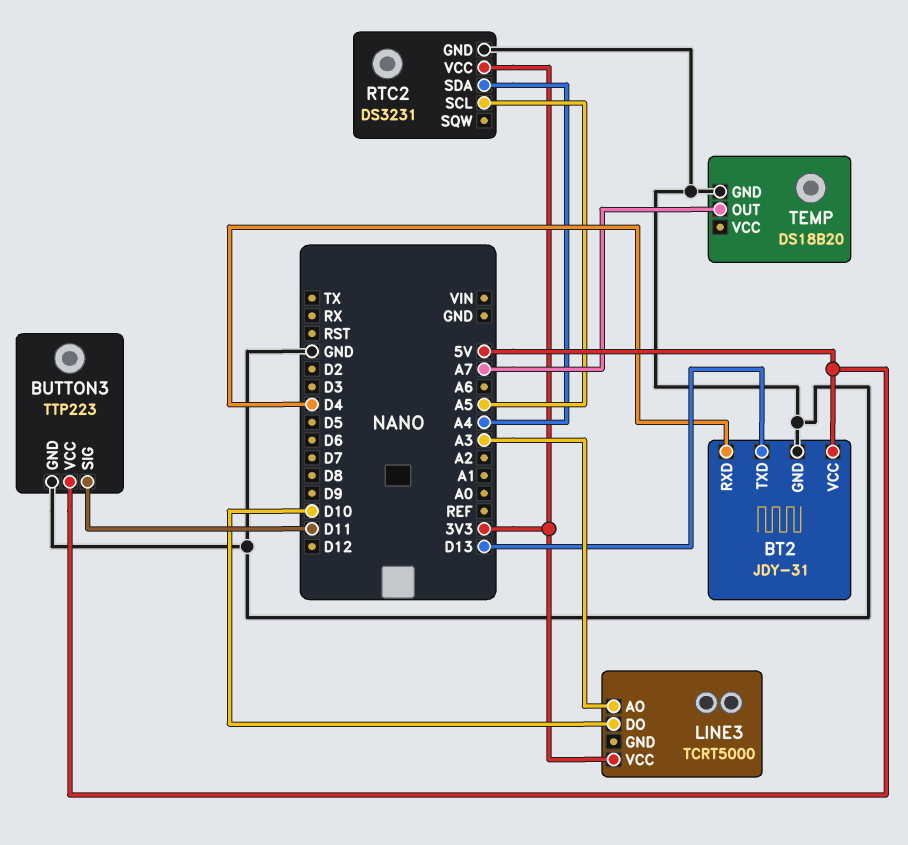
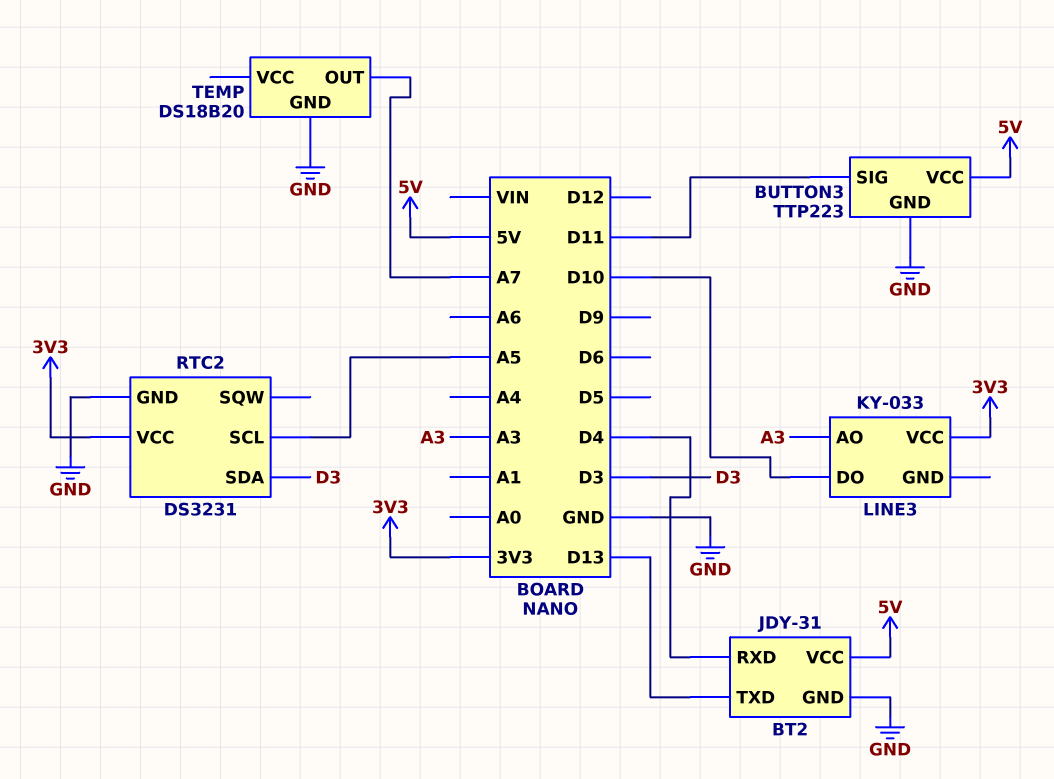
LINE3: TCRT5000 -> KY-033
RTC2 pin SDA: A4 -> D3

